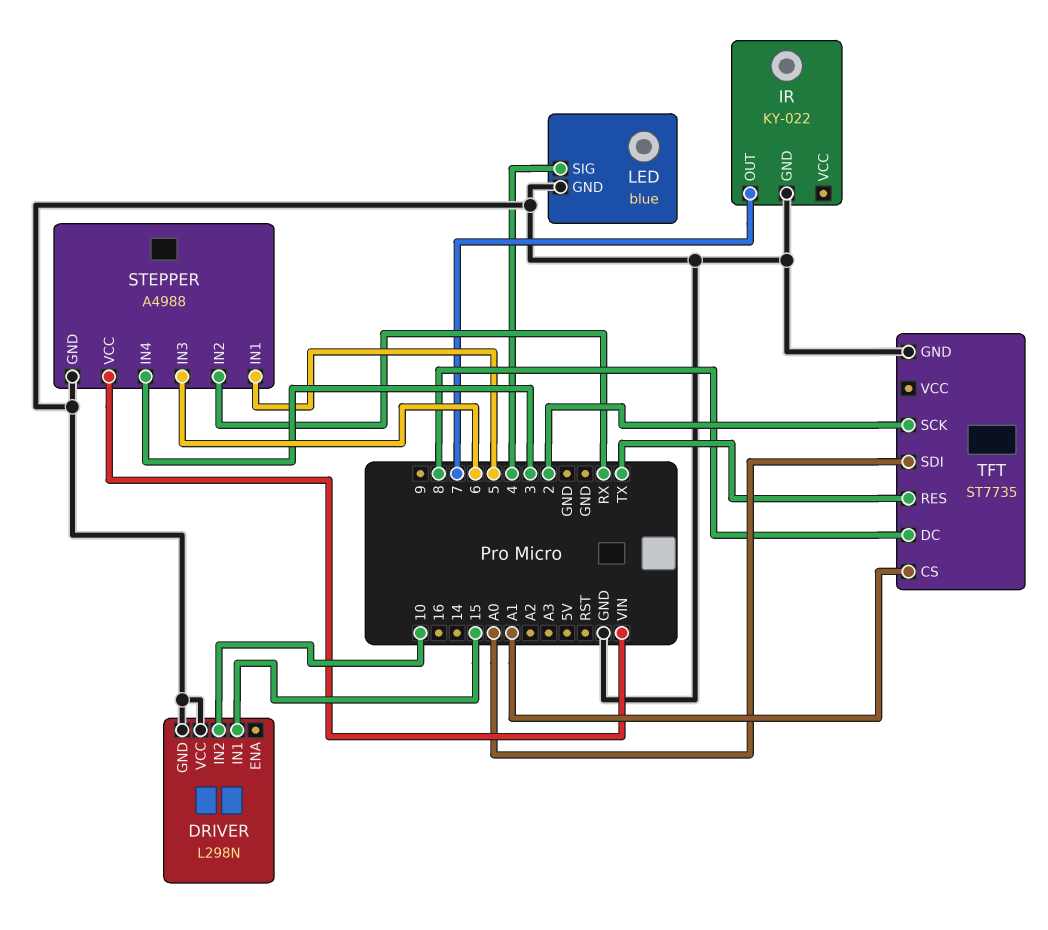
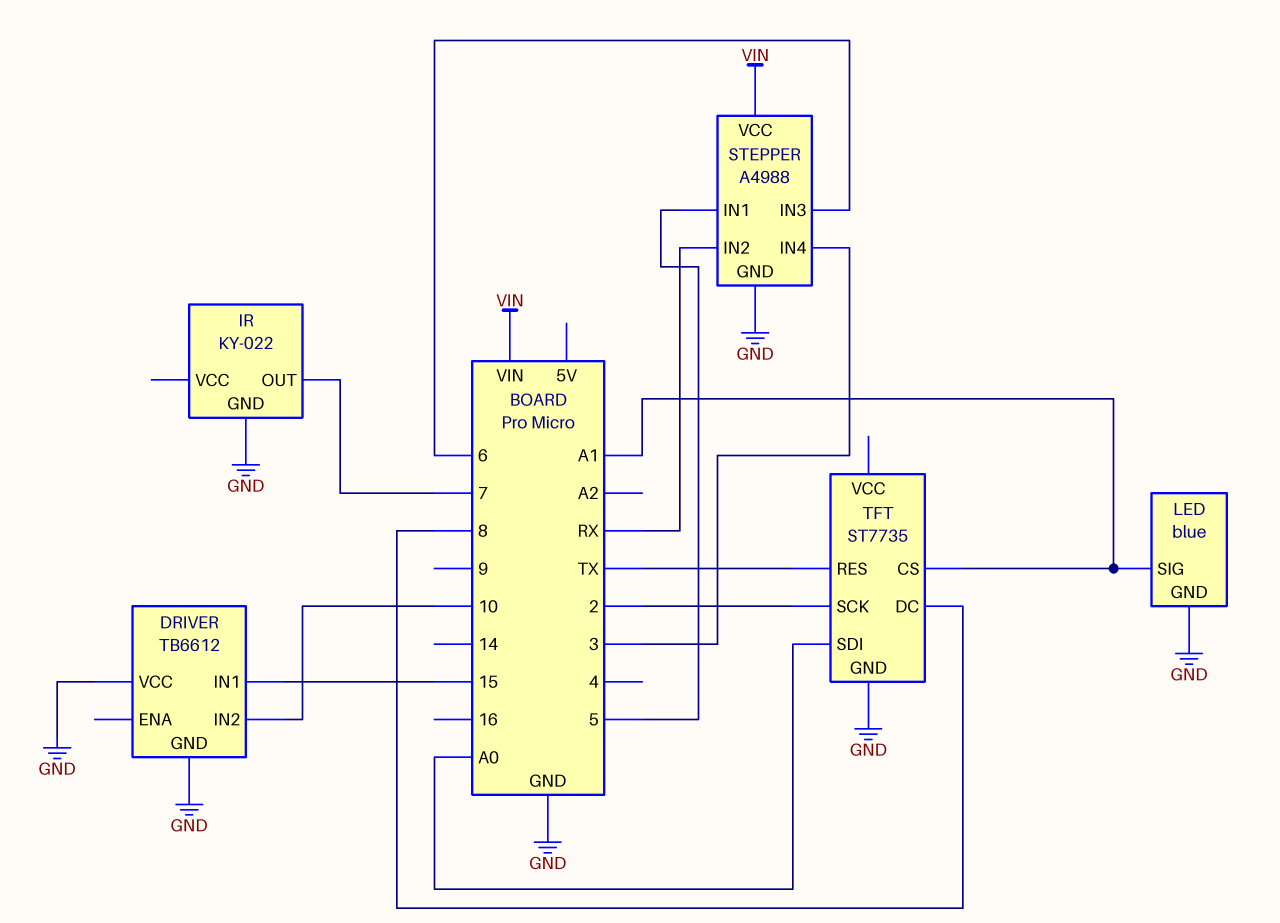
DRIVER: L298N -> TB6612
LED pin SIG: 4 -> A1

